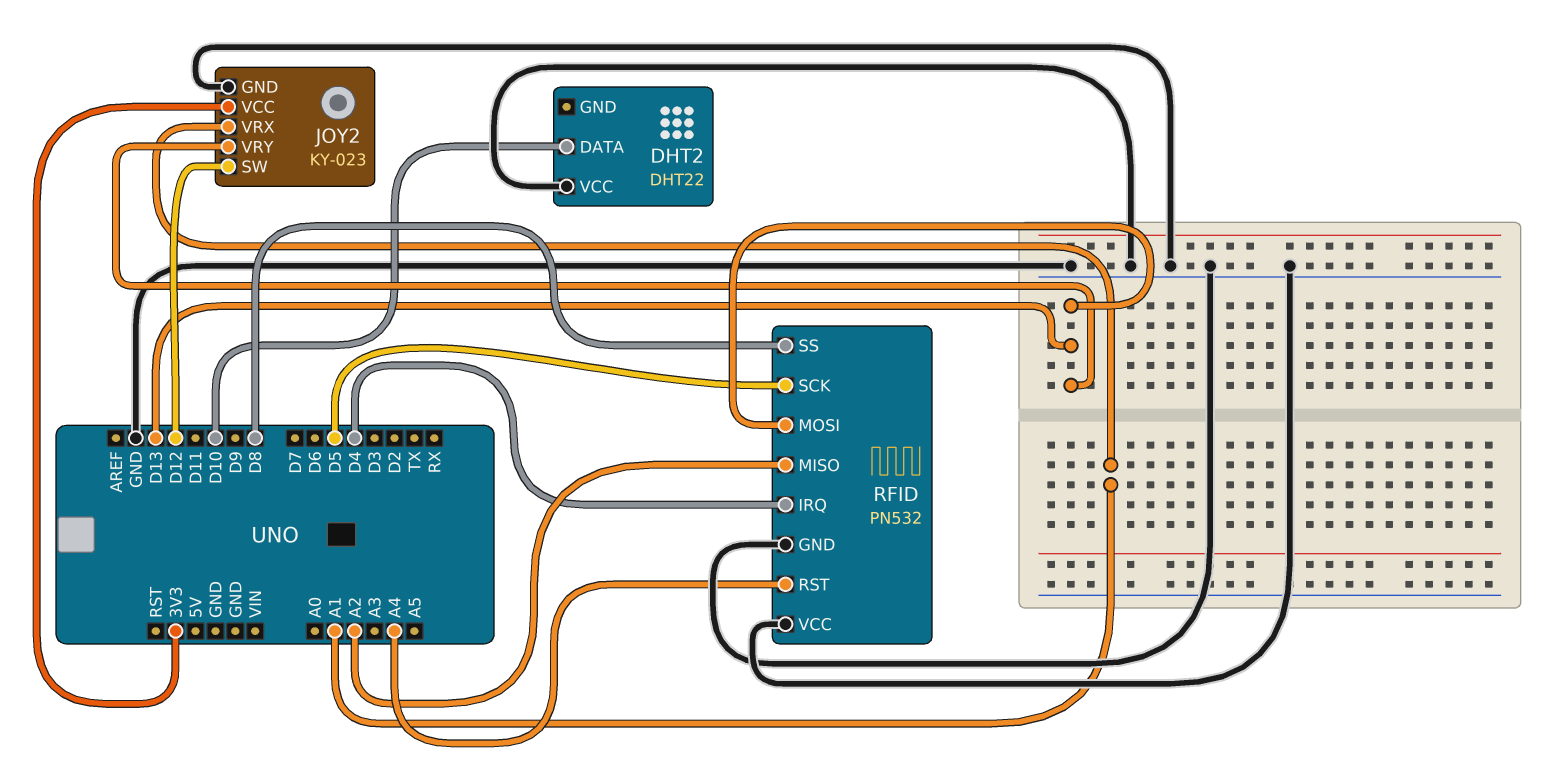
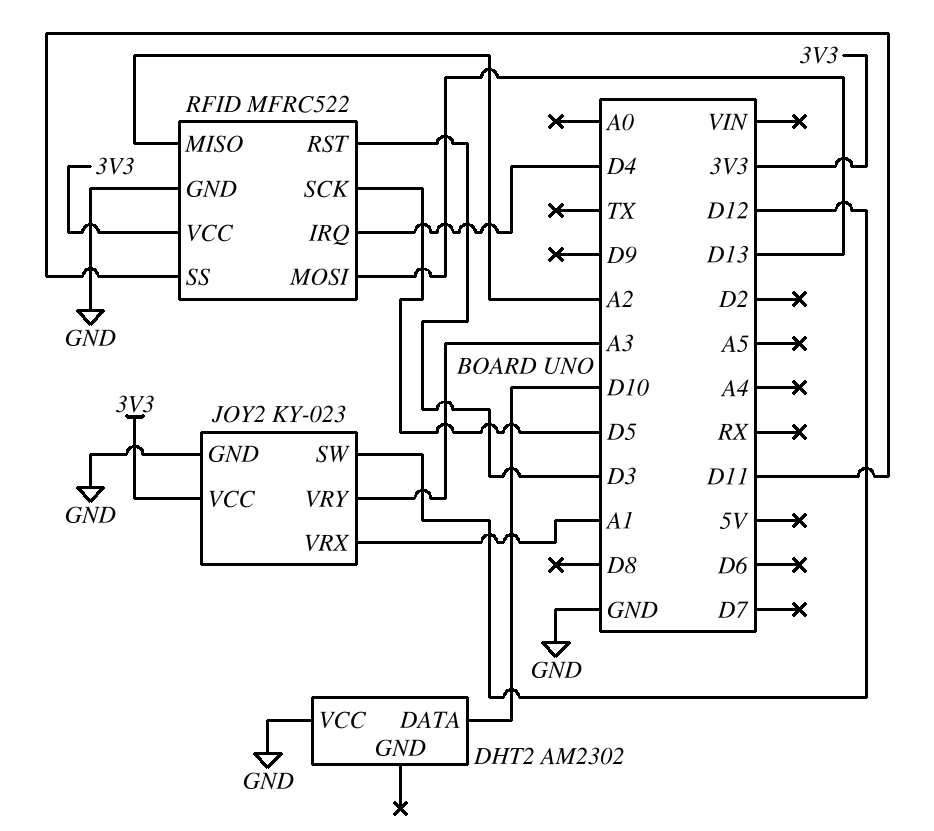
DHT2: DHT22 -> AM2302
JOY2 pin VRY: D13 -> A3
RFID: PN532 -> MFRC522
RFID pin RST: A4 -> D3
RFID pin SS: D8 -> D11
RFID pin VCC: GND -> 3V3

